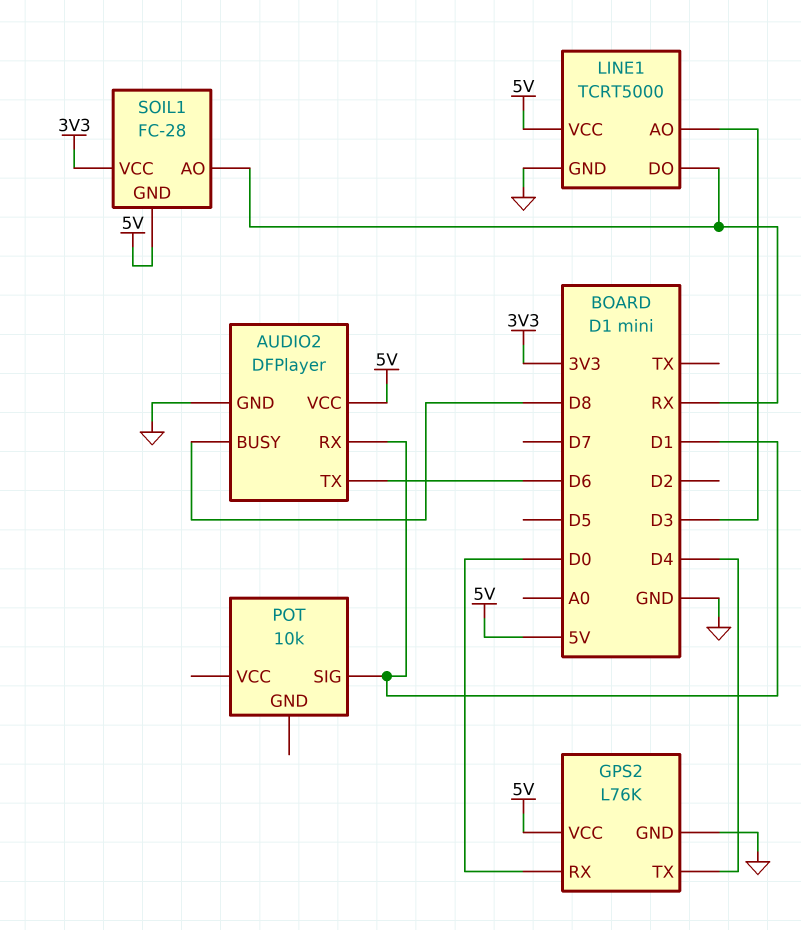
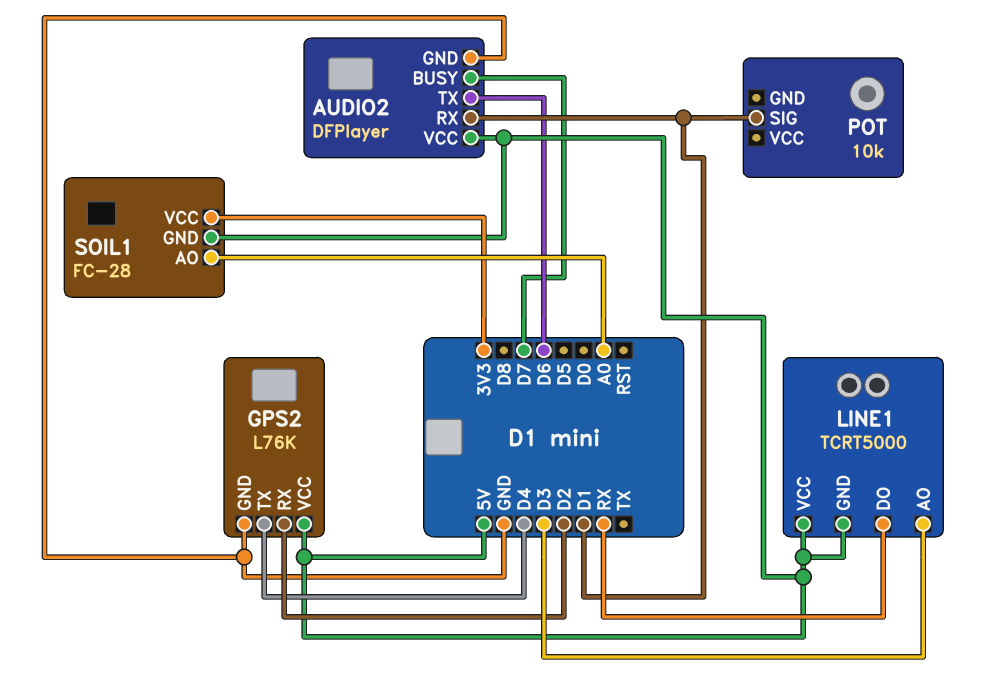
AUDIO2 pin BUSY: D8 -> D7
GPS2 pin RX: D0 -> D2
LINE1 pin GND: GND -> 5V
SOIL1 pin AO: RX -> A0

